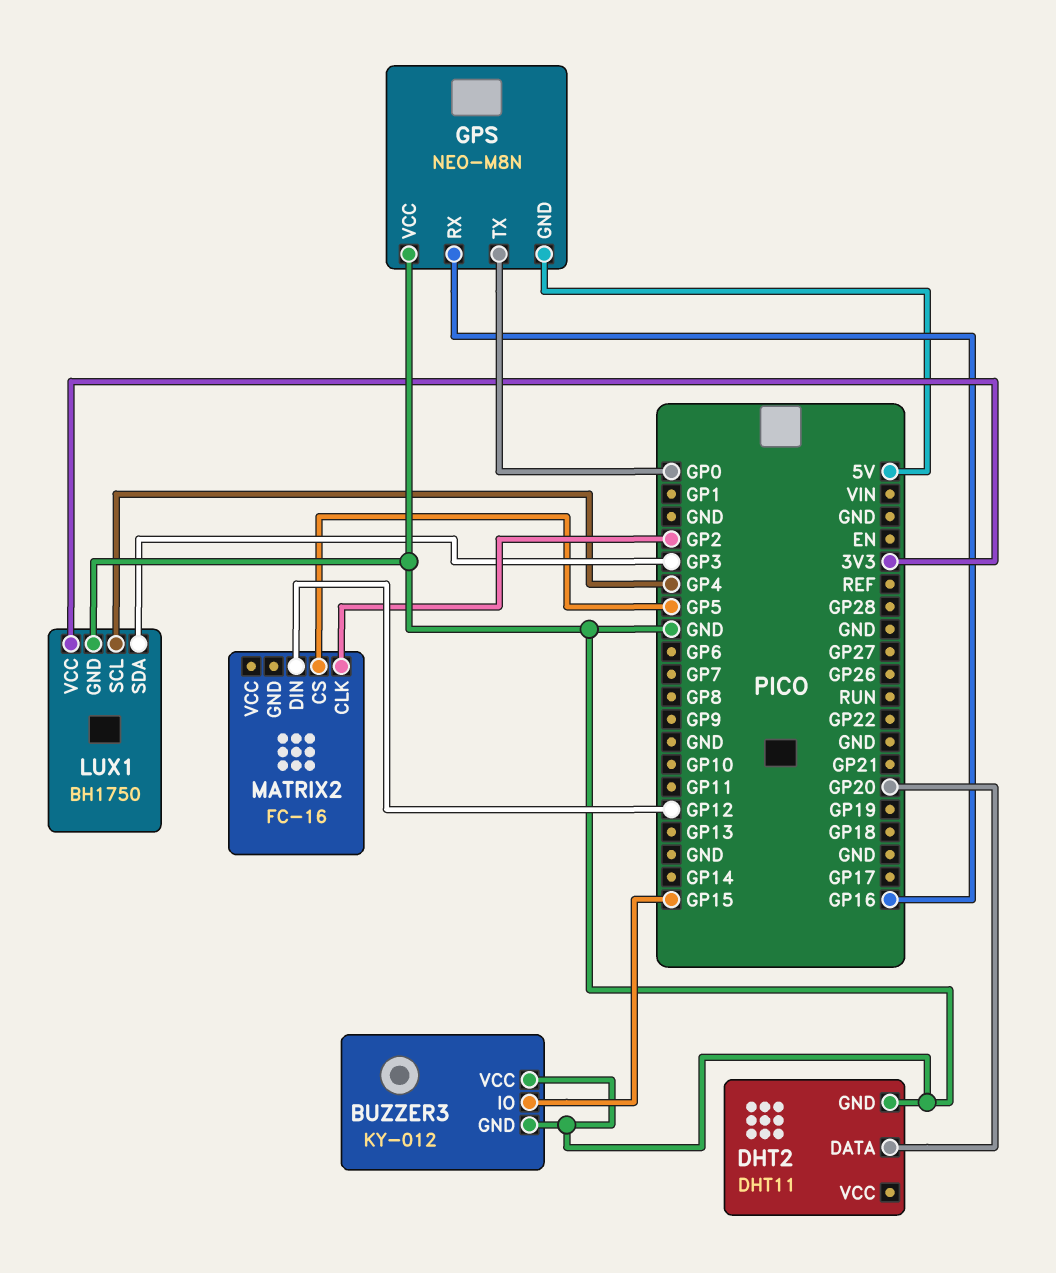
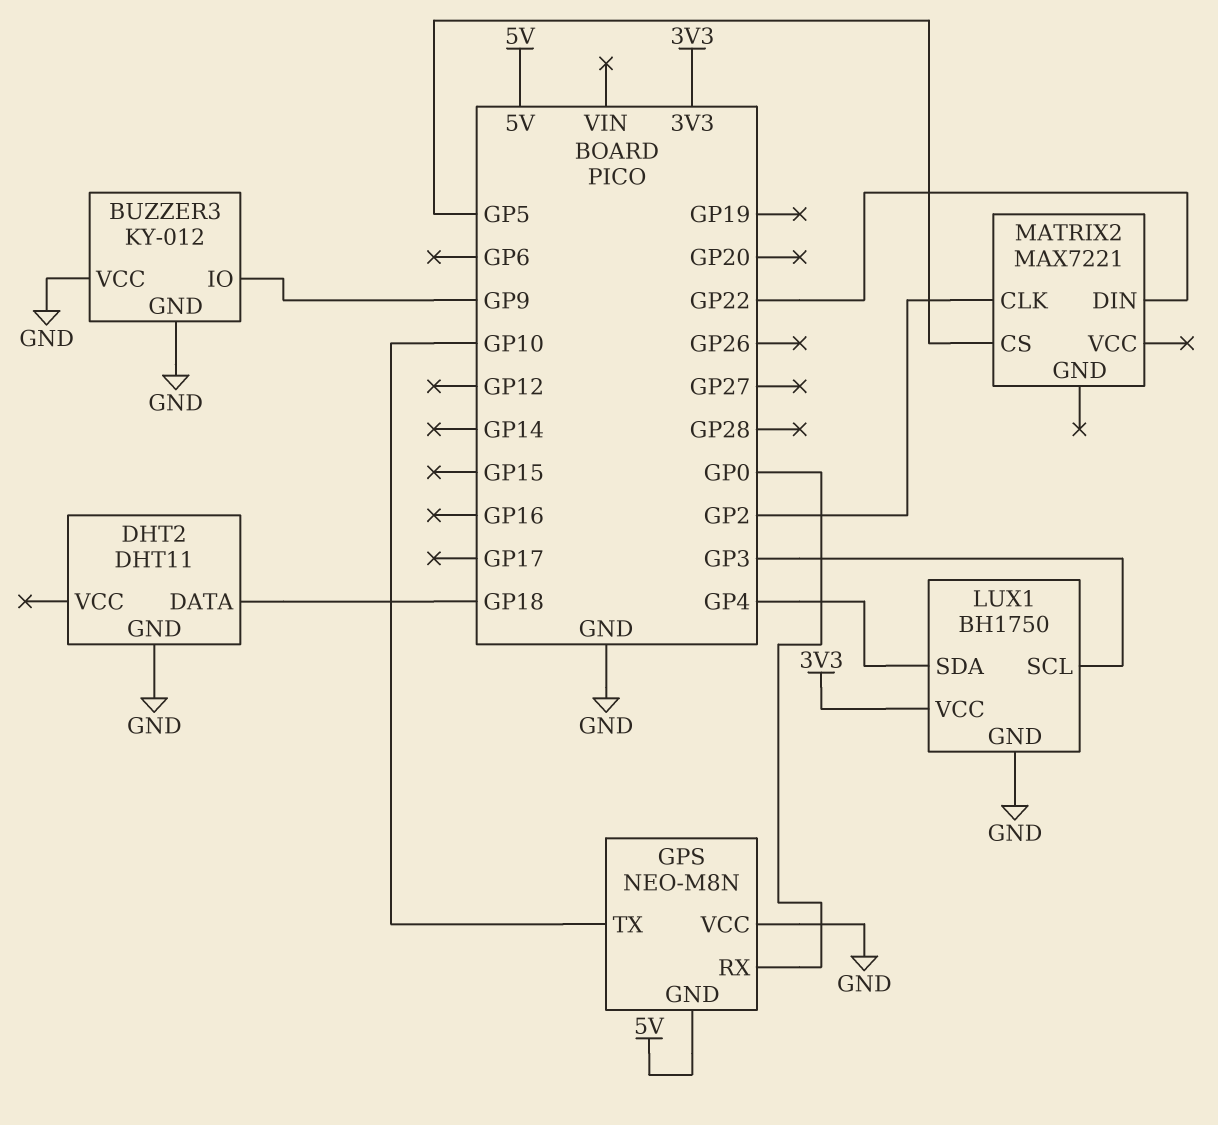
BUZZER3 pin IO: GP15 -> GP9
DHT2 pin DATA: GP20 -> GP18
GPS pin RX: GP16 -> GP0
GPS pin TX: GP0 -> GP10
LUX1 pin SCL: GP4 -> GP3
LUX1 pin SDA: GP3 -> GP4
MATRIX2: FC-16 -> MAX7221
MATRIX2 pin DIN: GP12 -> GP22

